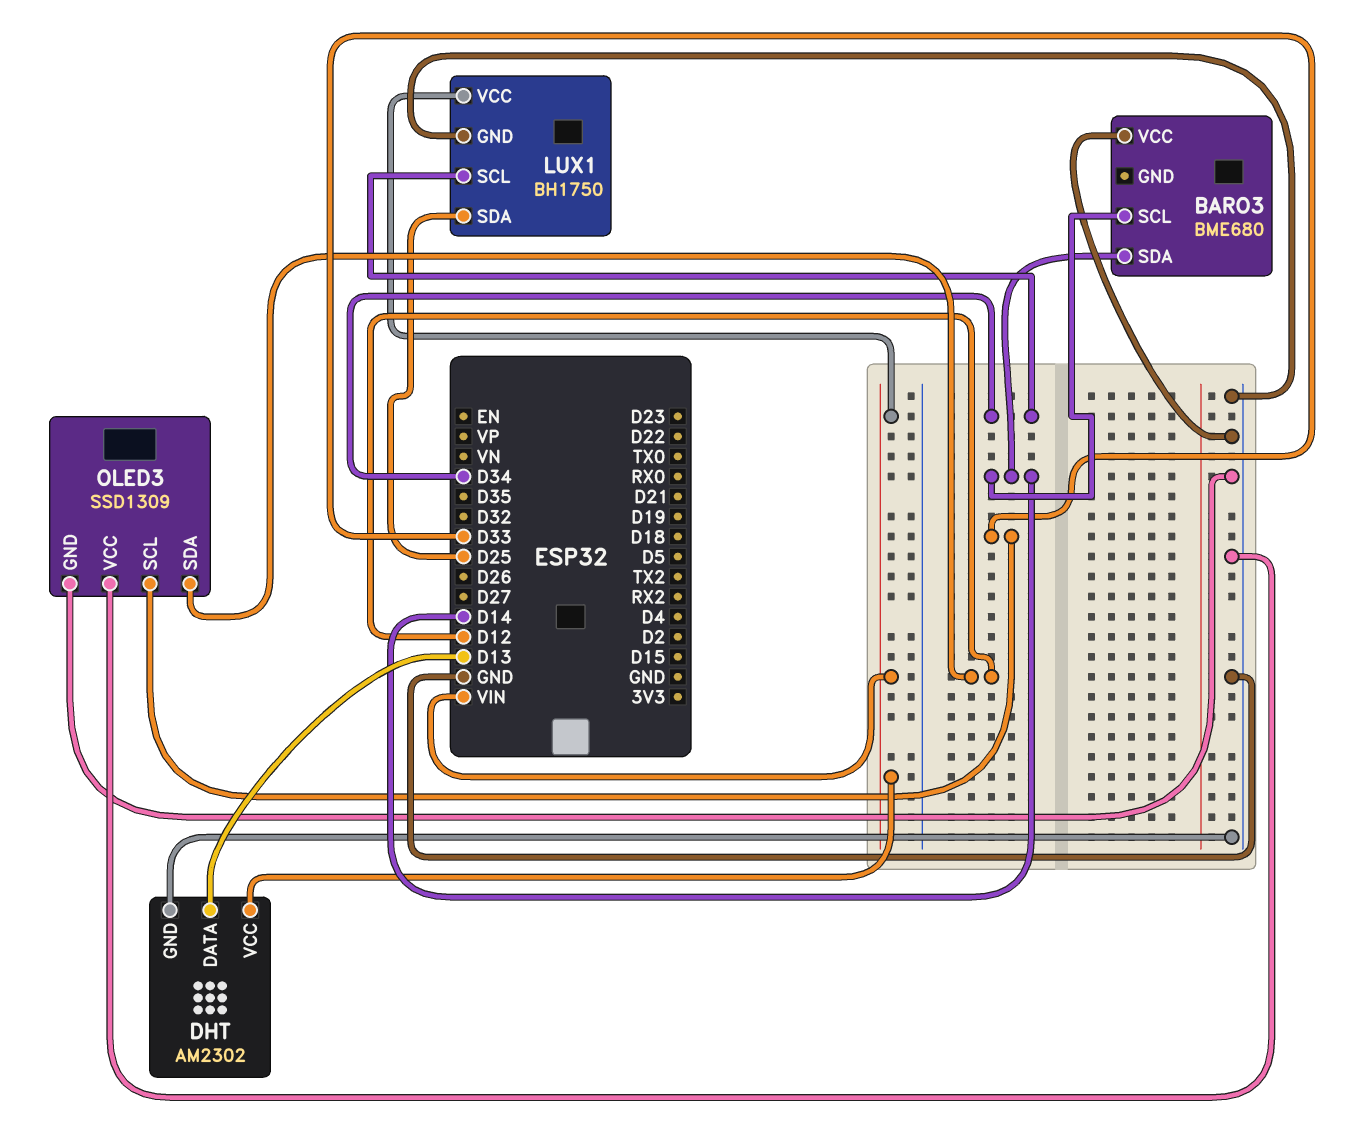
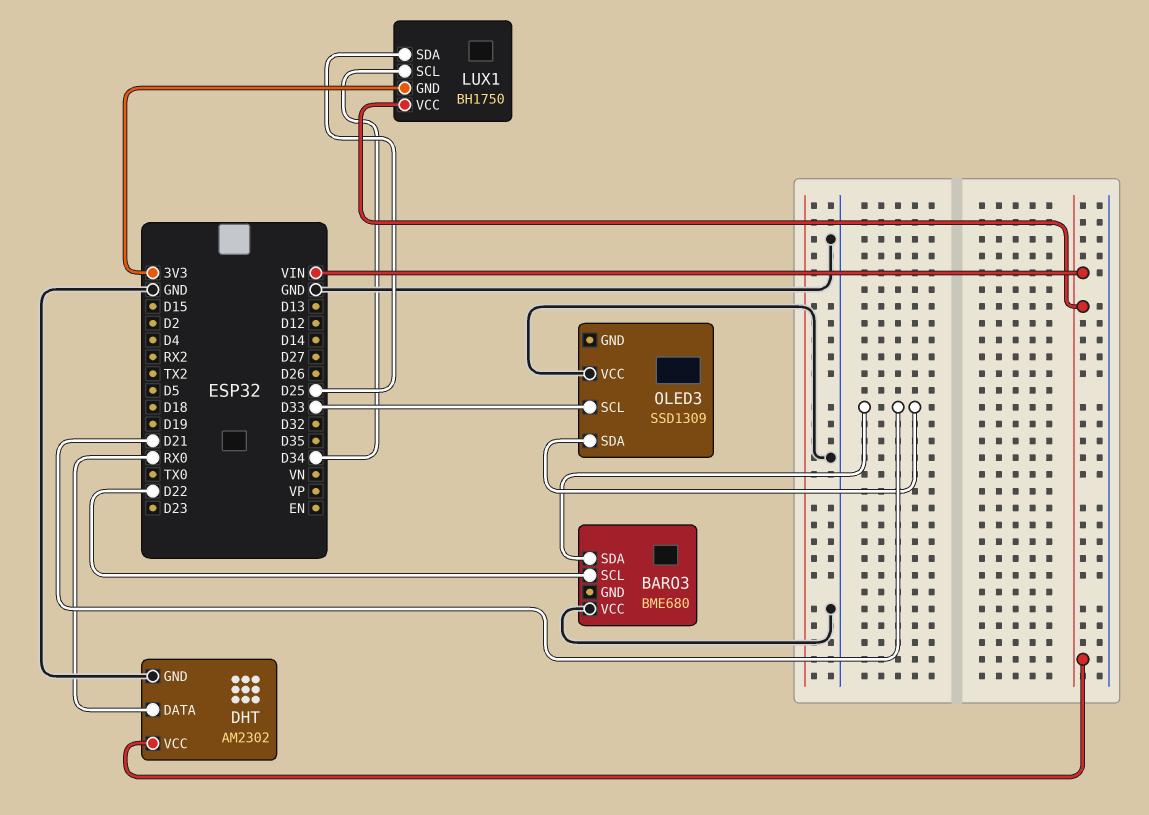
BARO3 pin SCL: D14 -> D22
BARO3 pin SDA: D14 -> D21
DHT pin DATA: D13 -> RX0
LUX1 pin GND: GND -> 3V3
OLED3 pin GND: GND -> none
OLED3 pin SDA: D12 -> D21

